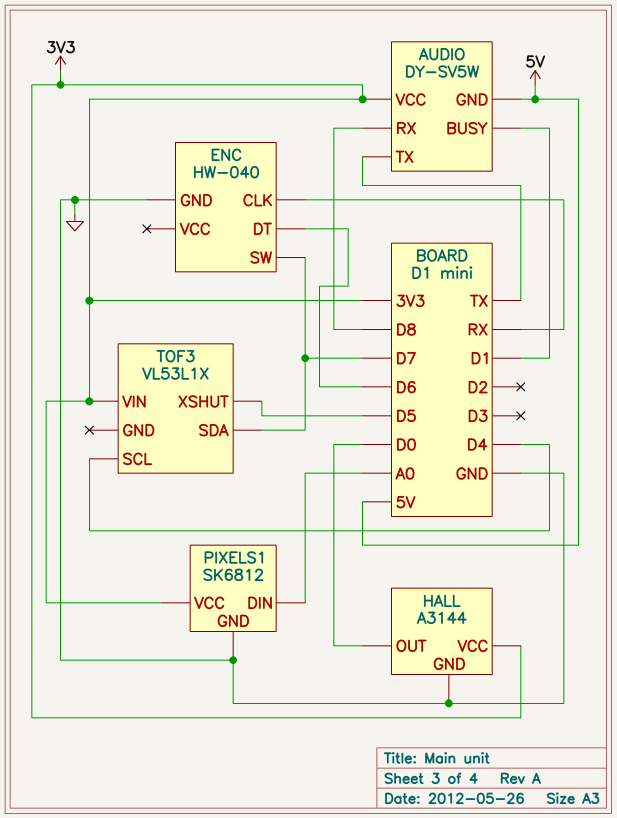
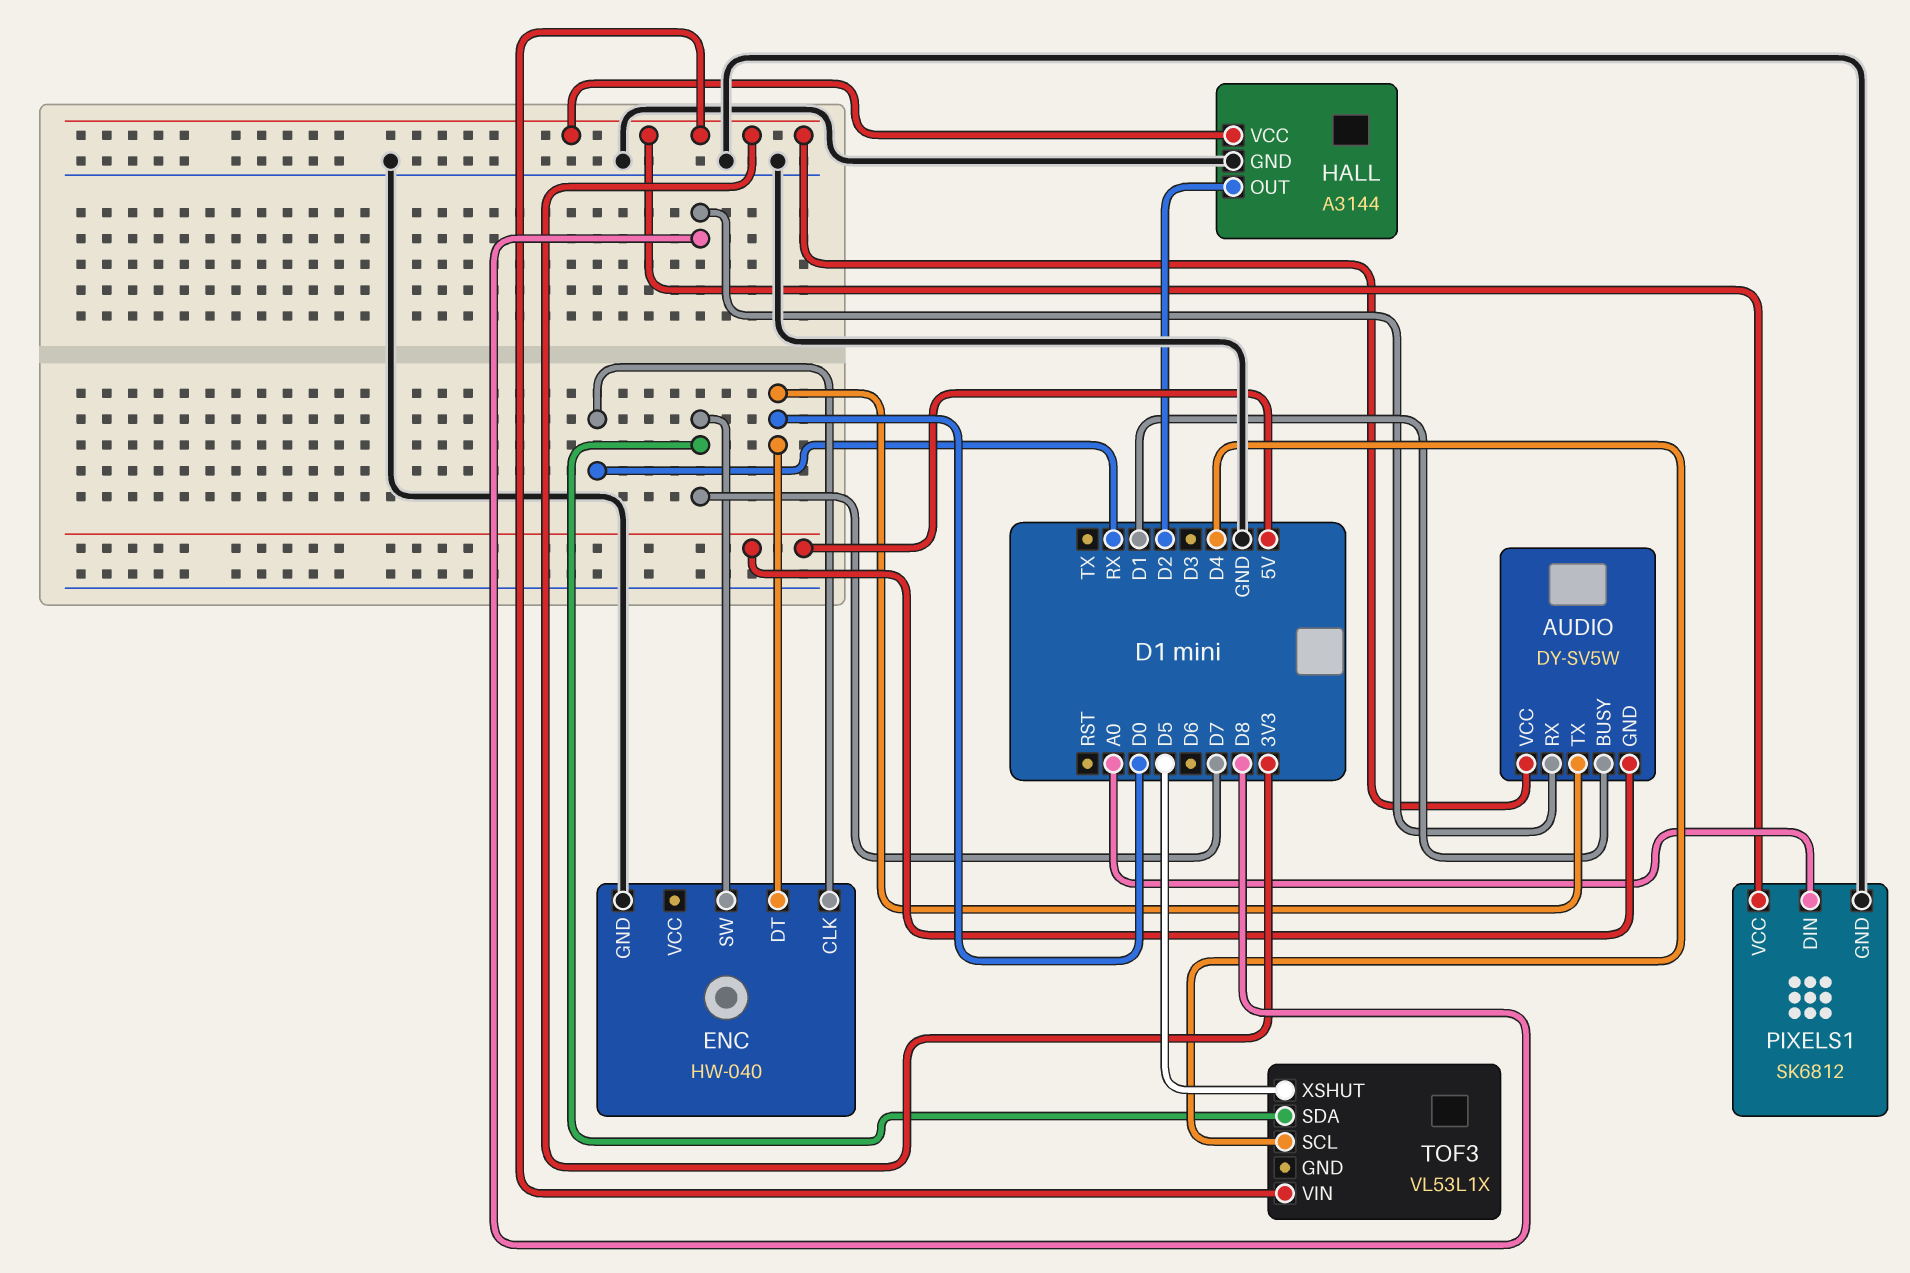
AUDIO pin TX: TX -> D0
ENC pin DT: D6 -> D0
HALL pin OUT: D0 -> D2

